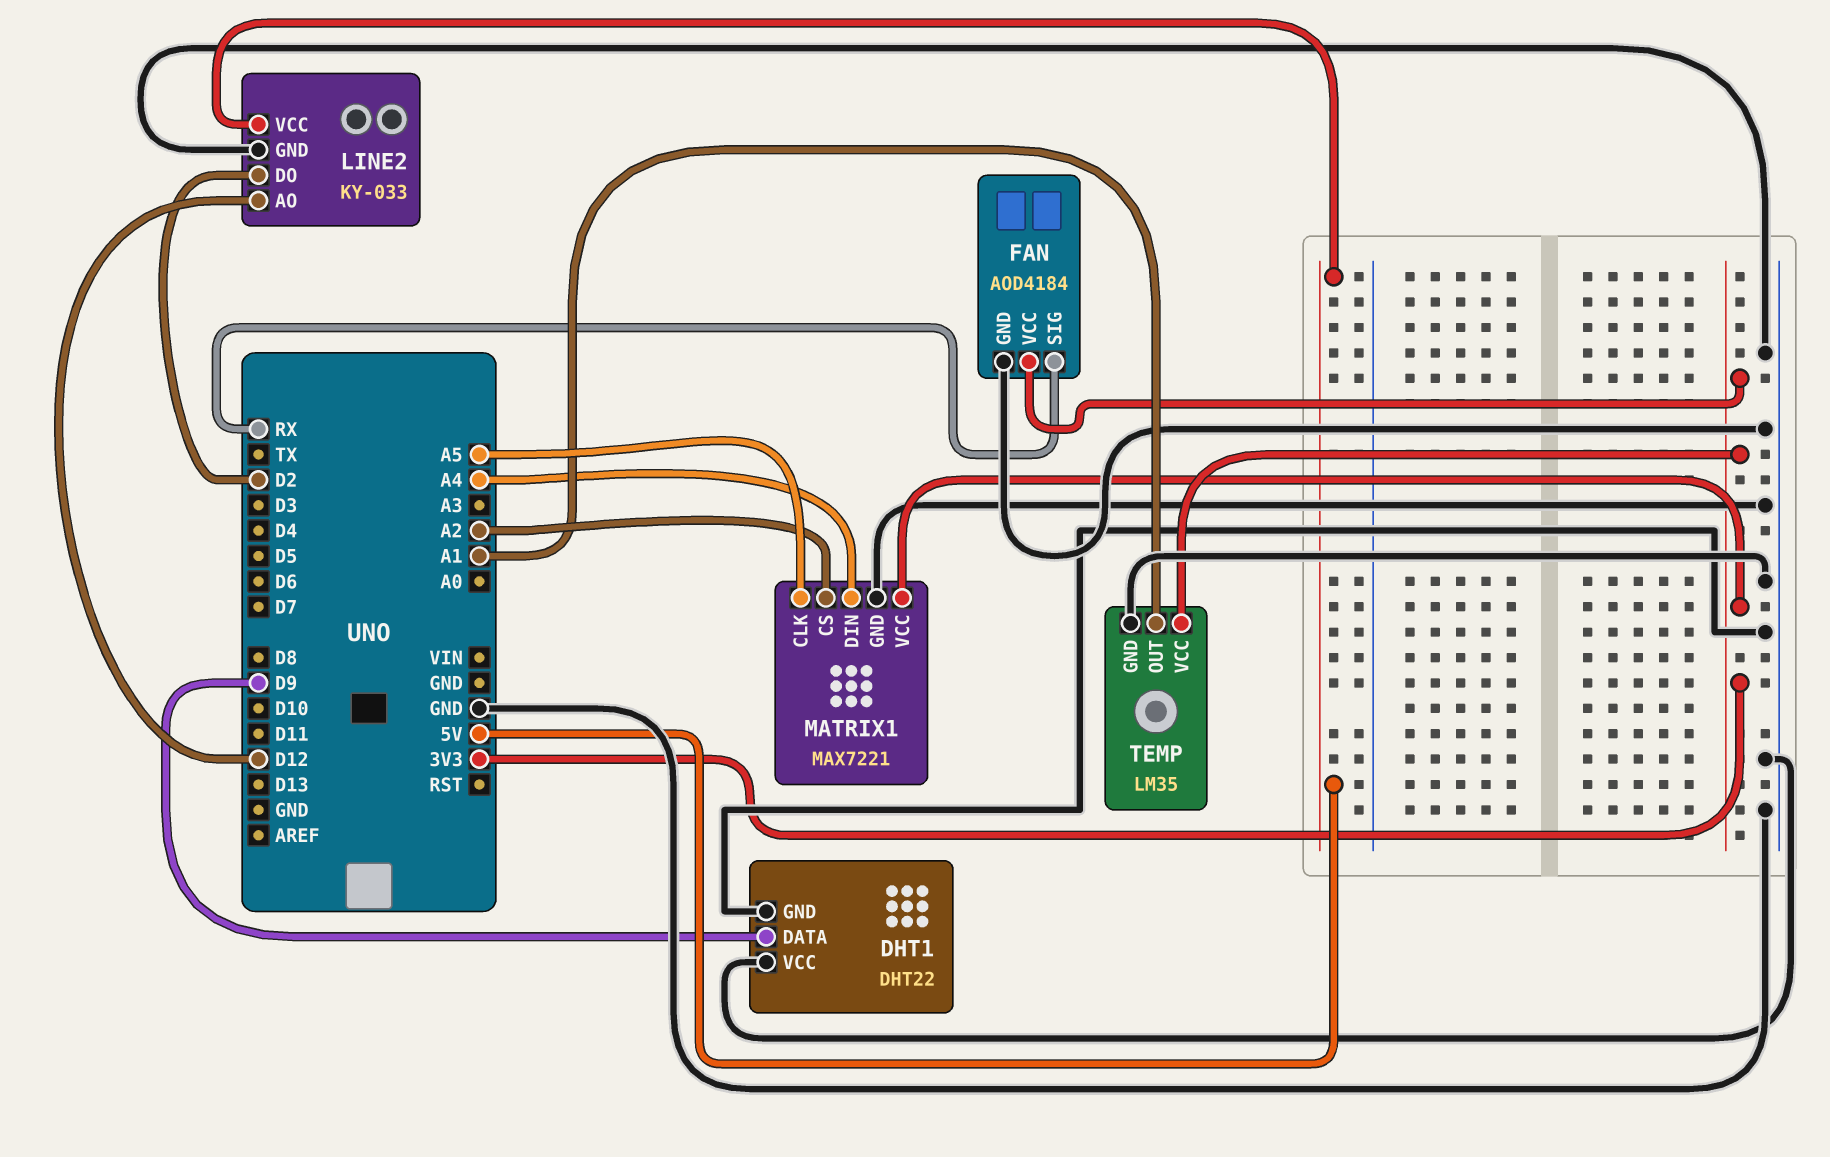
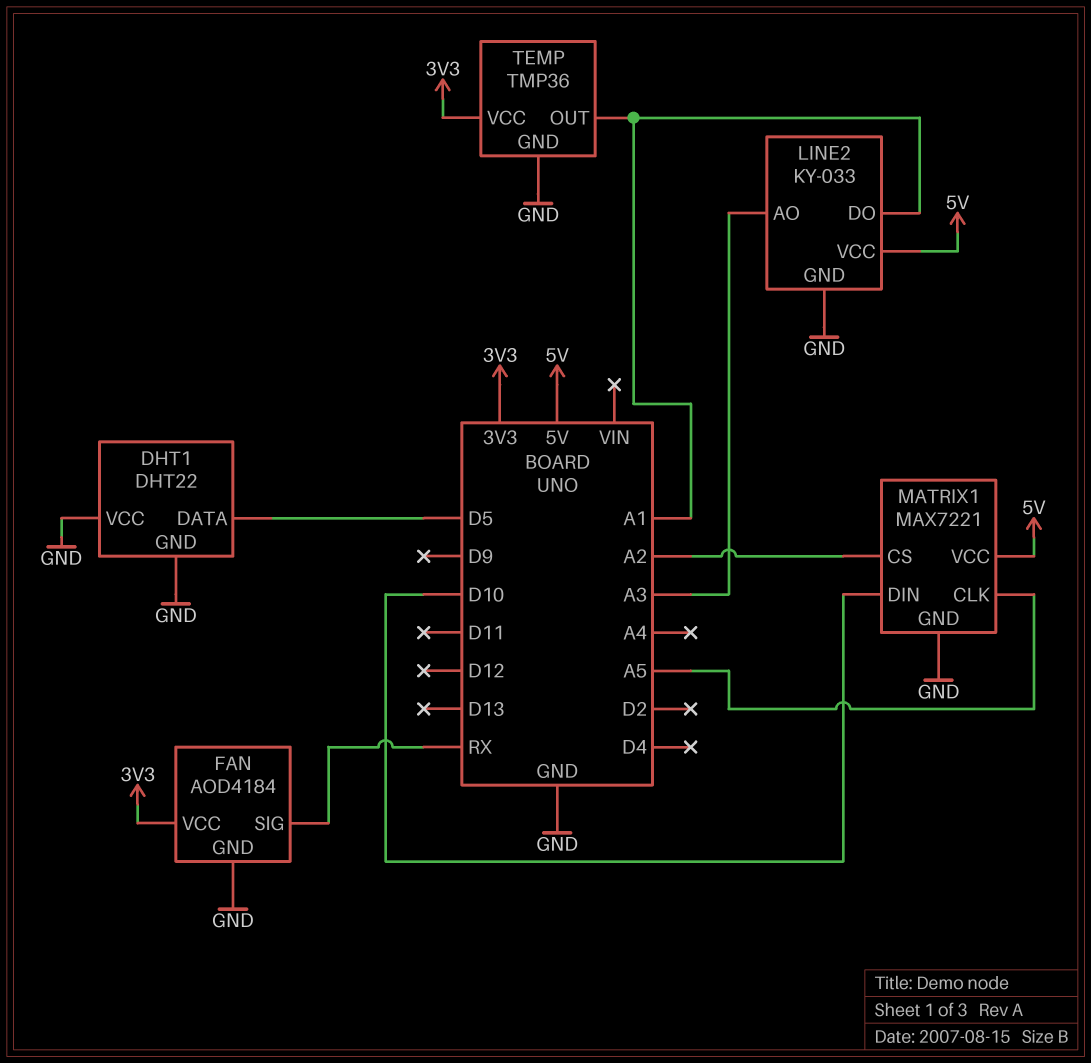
DHT1 pin DATA: D9 -> D5
LINE2 pin AO: D12 -> A3
LINE2 pin DO: D2 -> A1
MATRIX1 pin DIN: A4 -> D10
MATRIX1 pin VCC: 3V3 -> 5V
TEMP: LM35 -> TMP36

